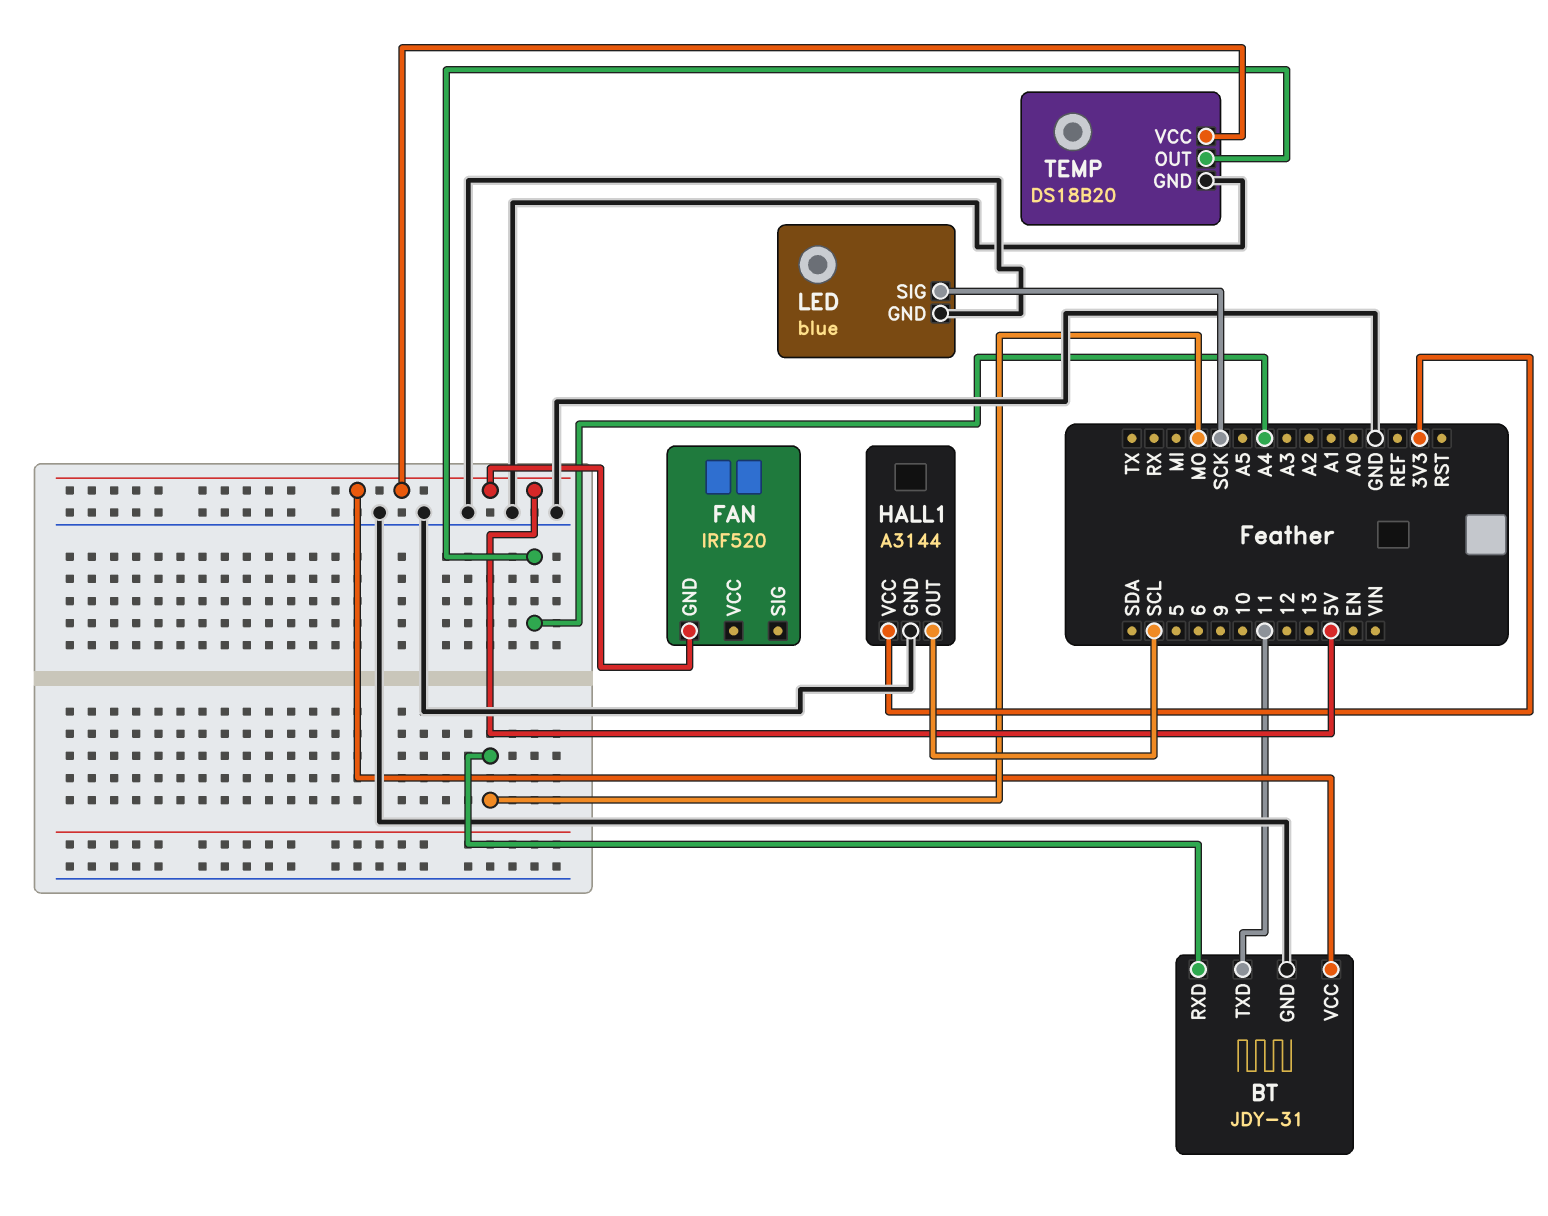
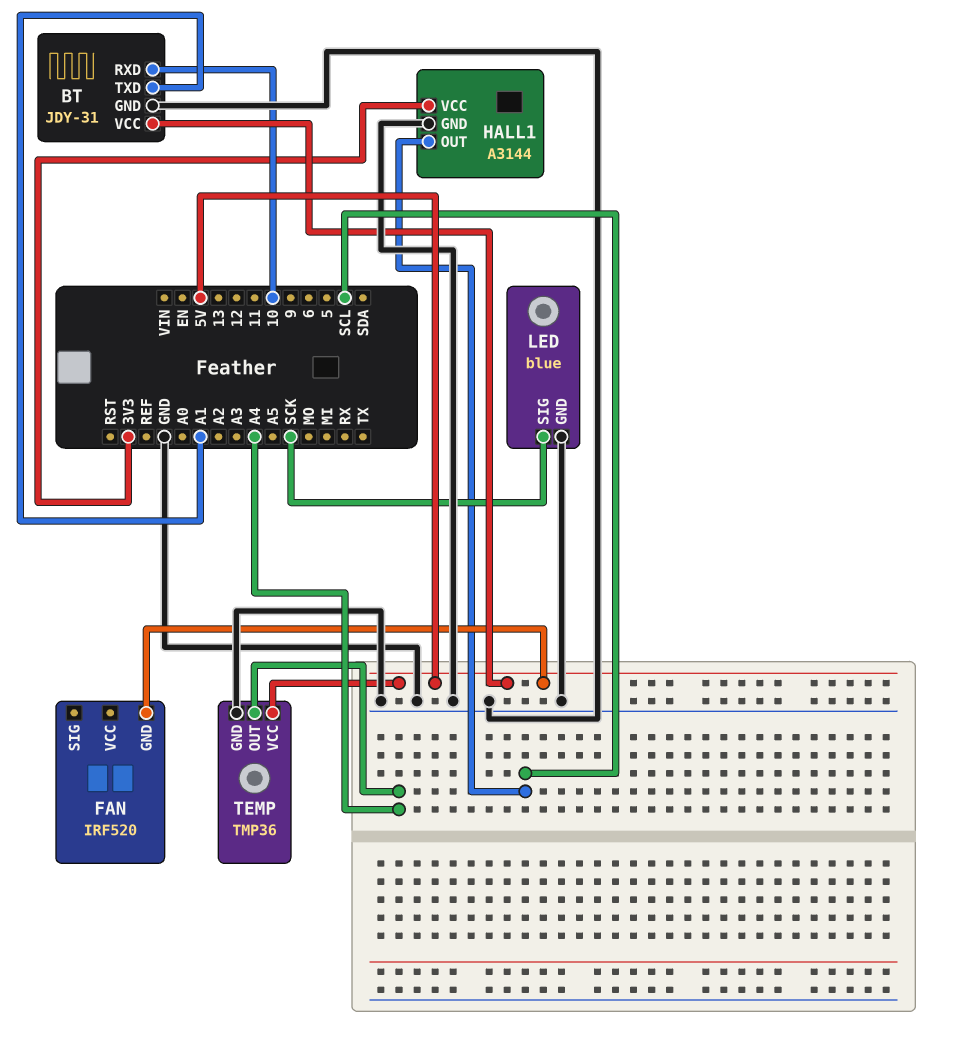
BT pin RXD: MO -> 10
BT pin TXD: 11 -> A1
TEMP: DS18B20 -> TMP36

